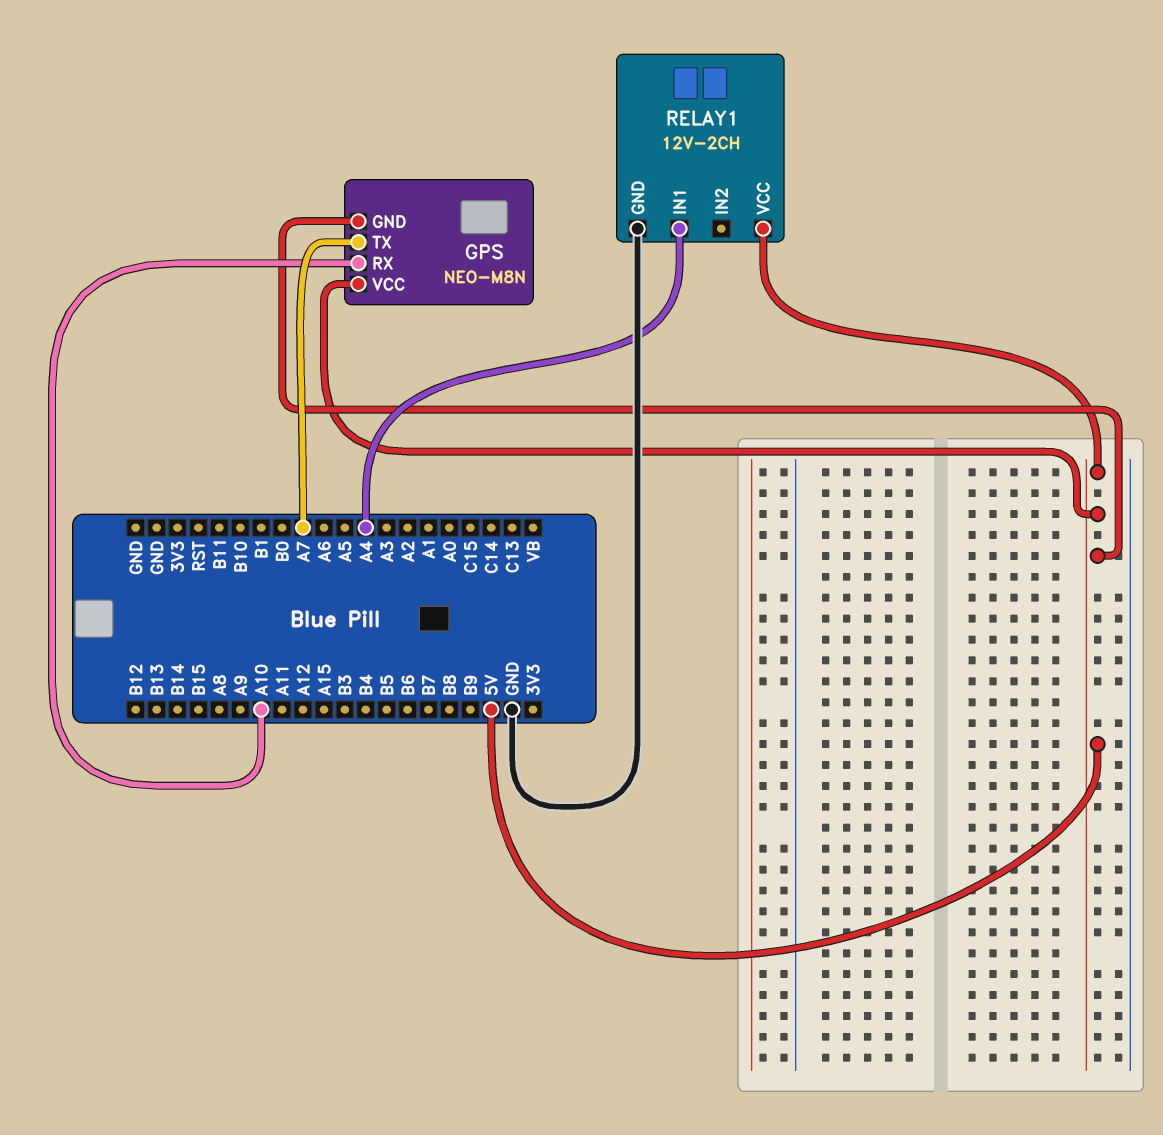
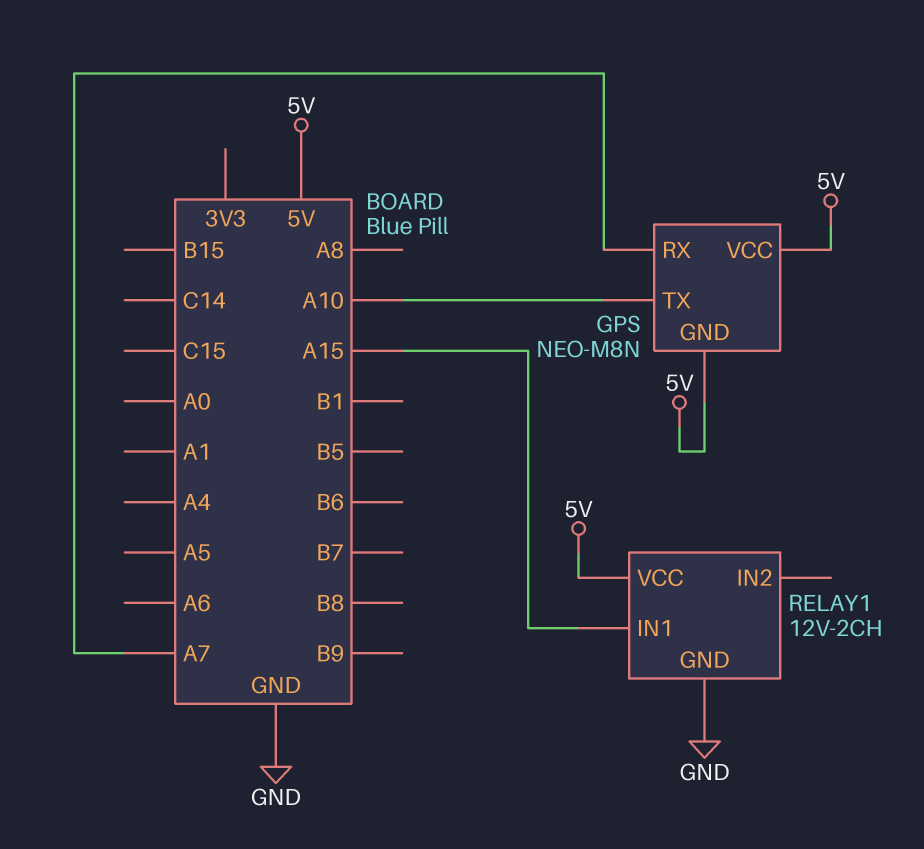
GPS pin RX: A10 -> A7
GPS pin TX: A7 -> A10
RELAY1 pin IN1: A4 -> A15

